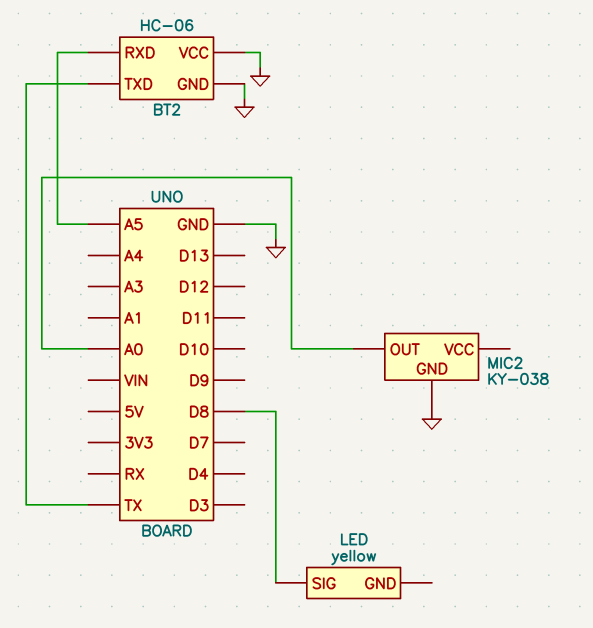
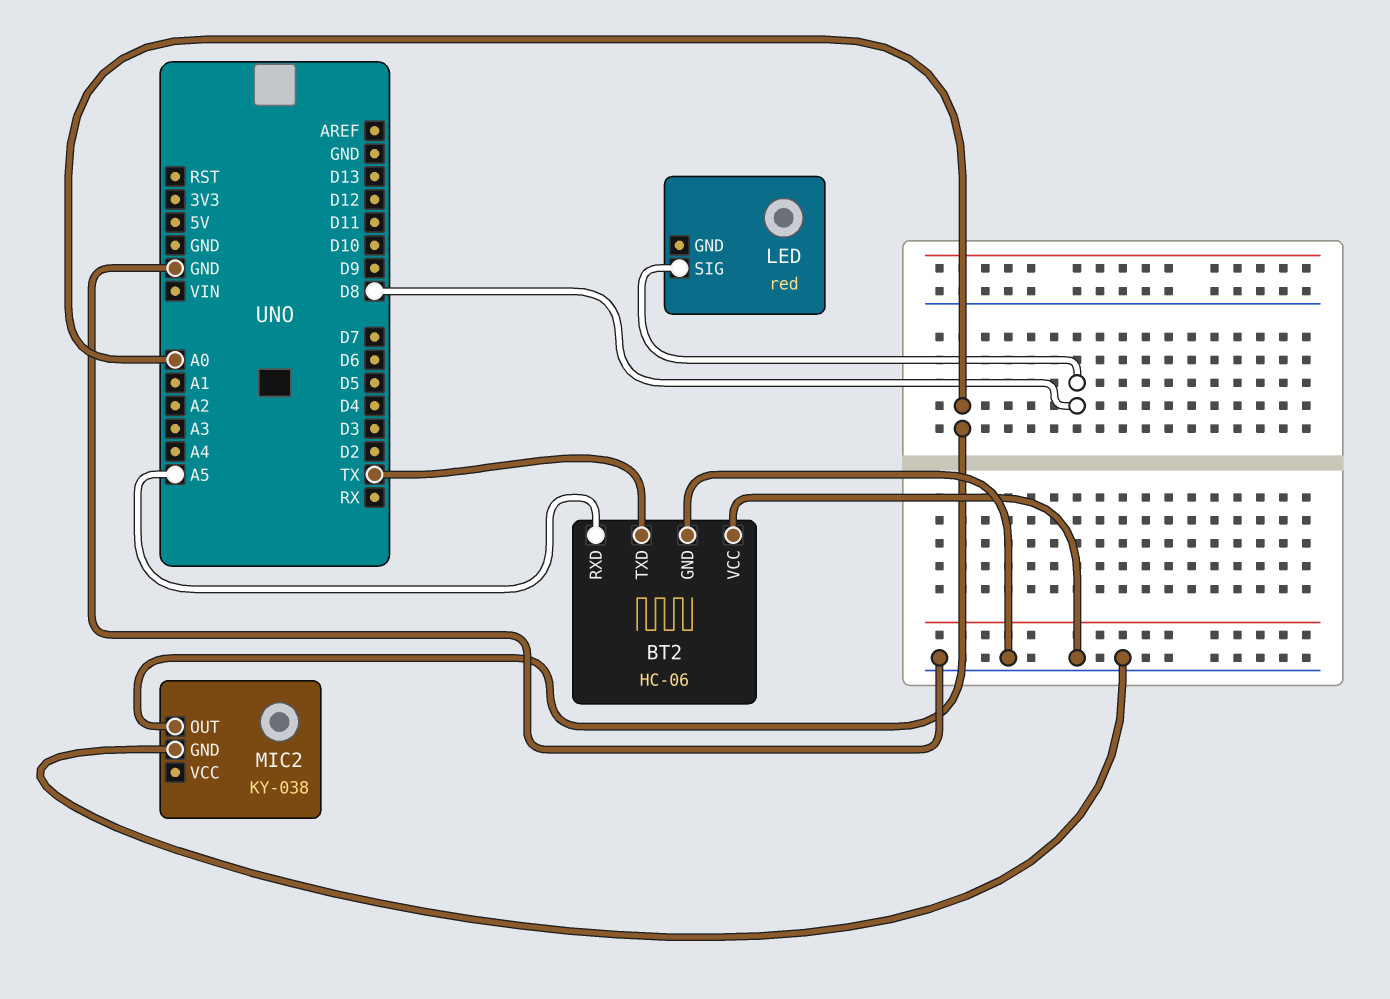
LED: yellow -> red

